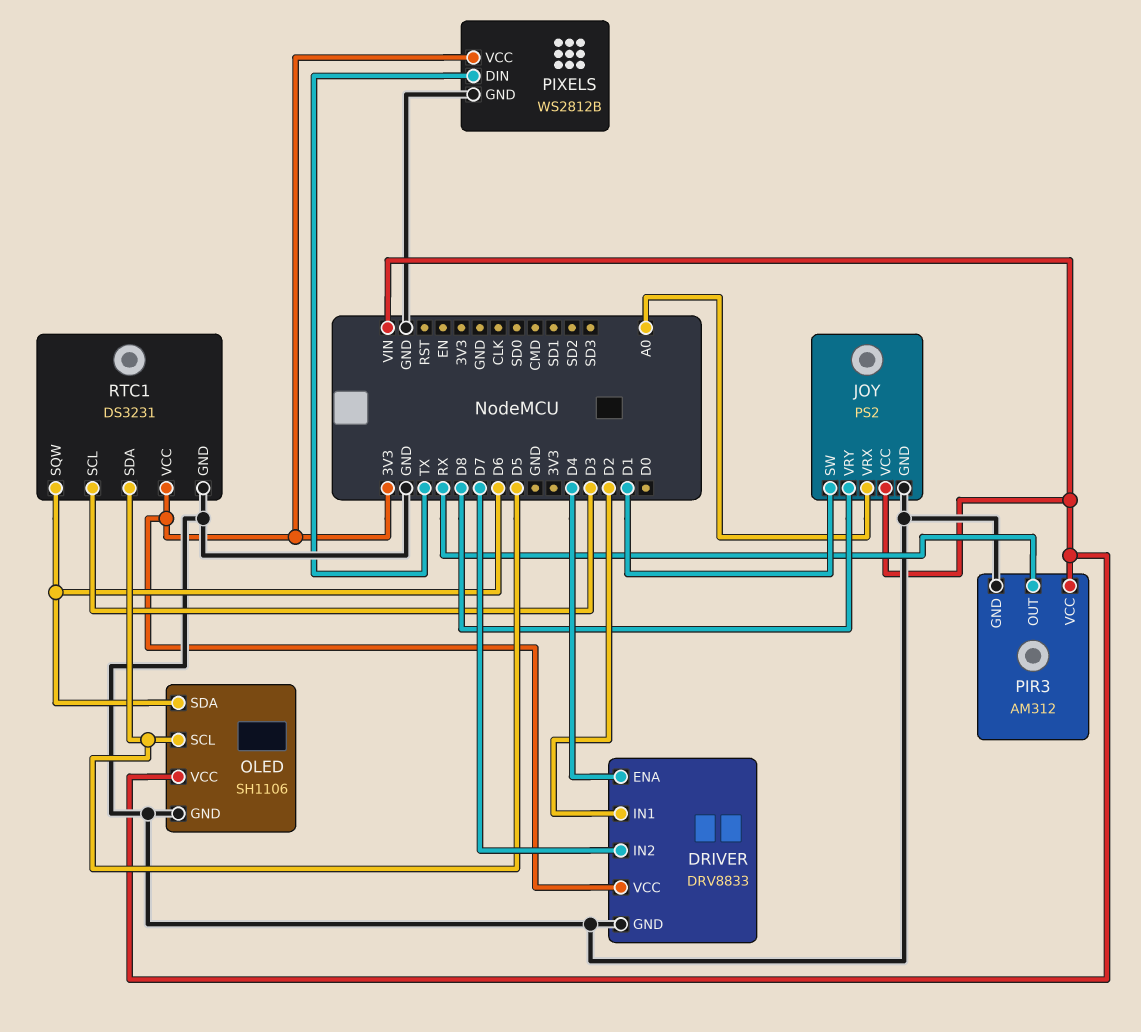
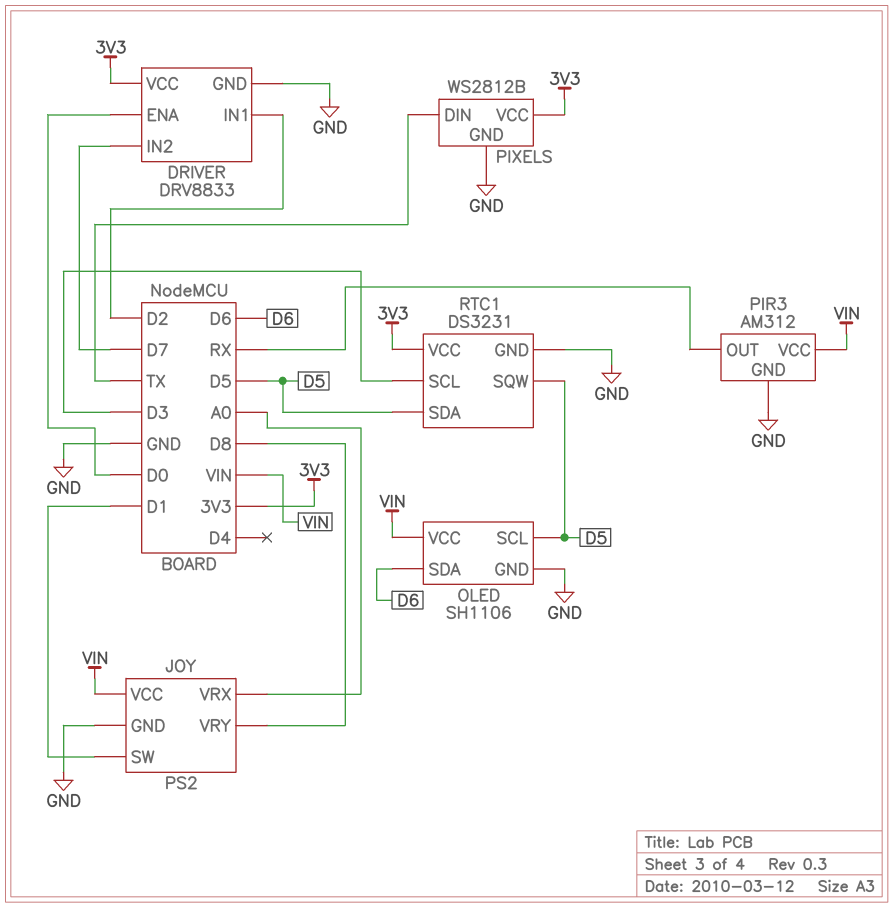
DRIVER pin ENA: D4 -> D0
RTC1 pin SQW: D6 -> D5

